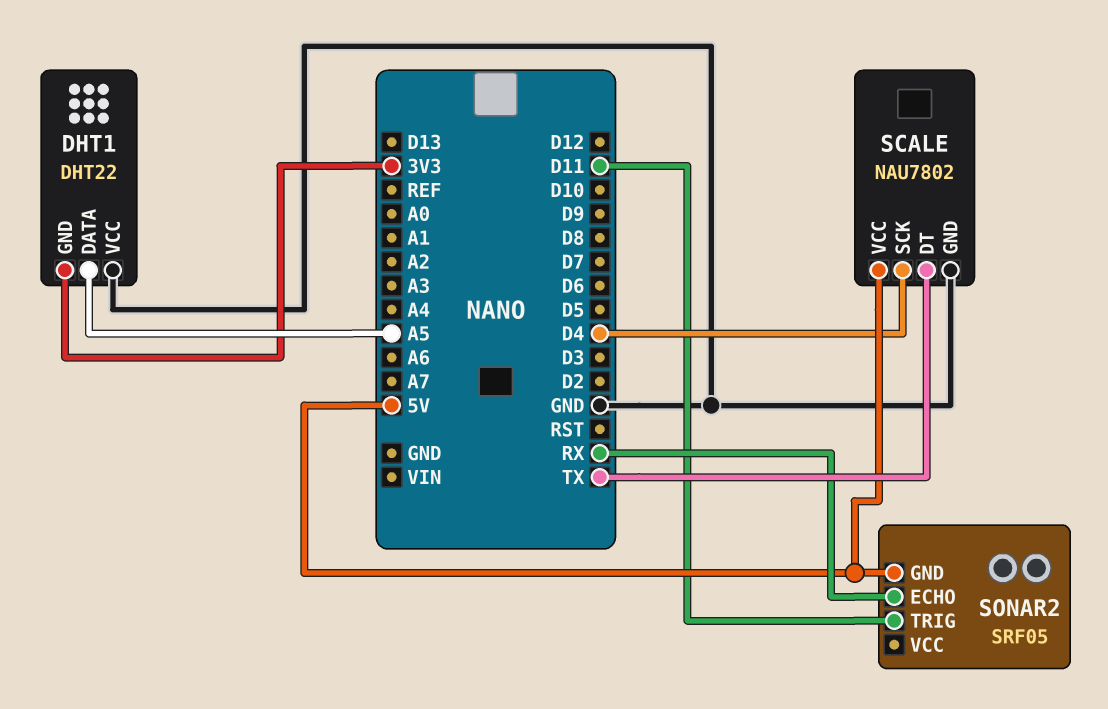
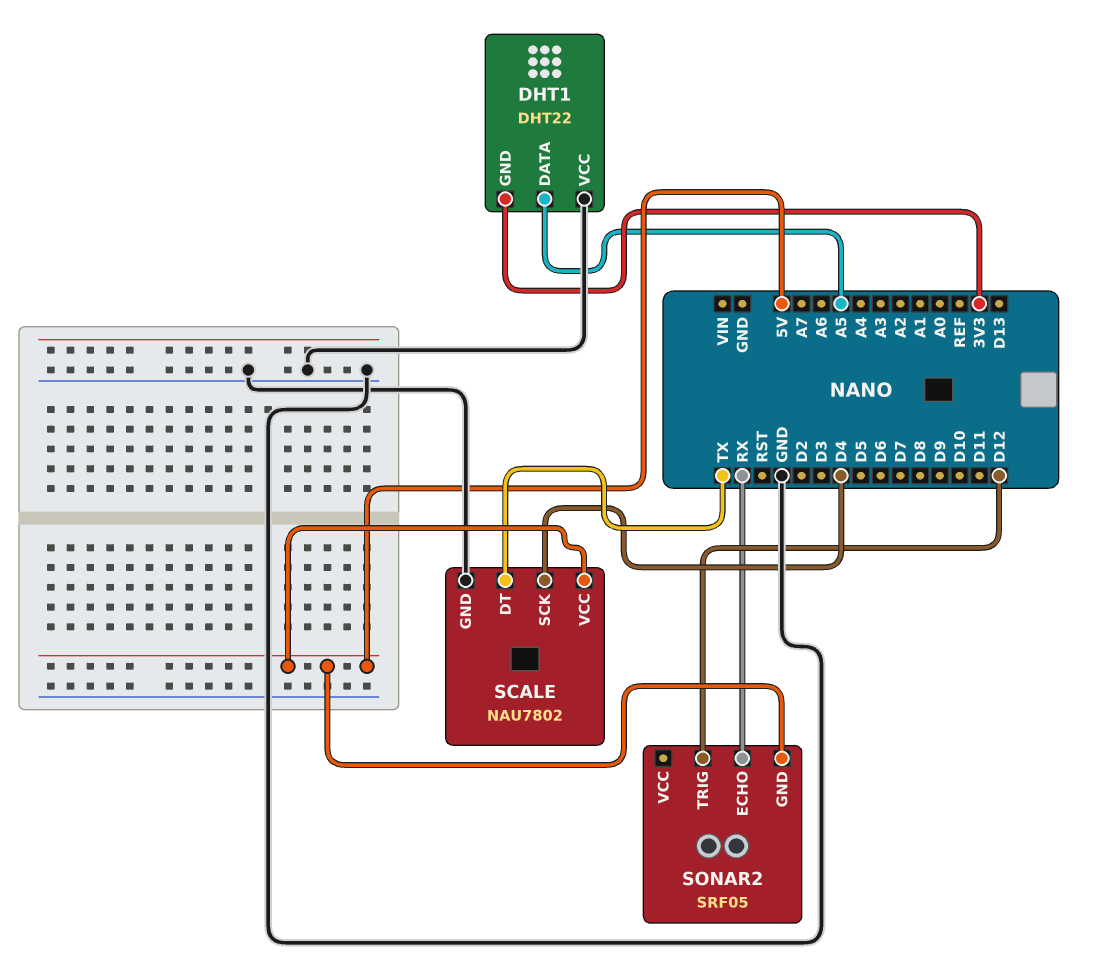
SONAR2 pin TRIG: D11 -> D12

